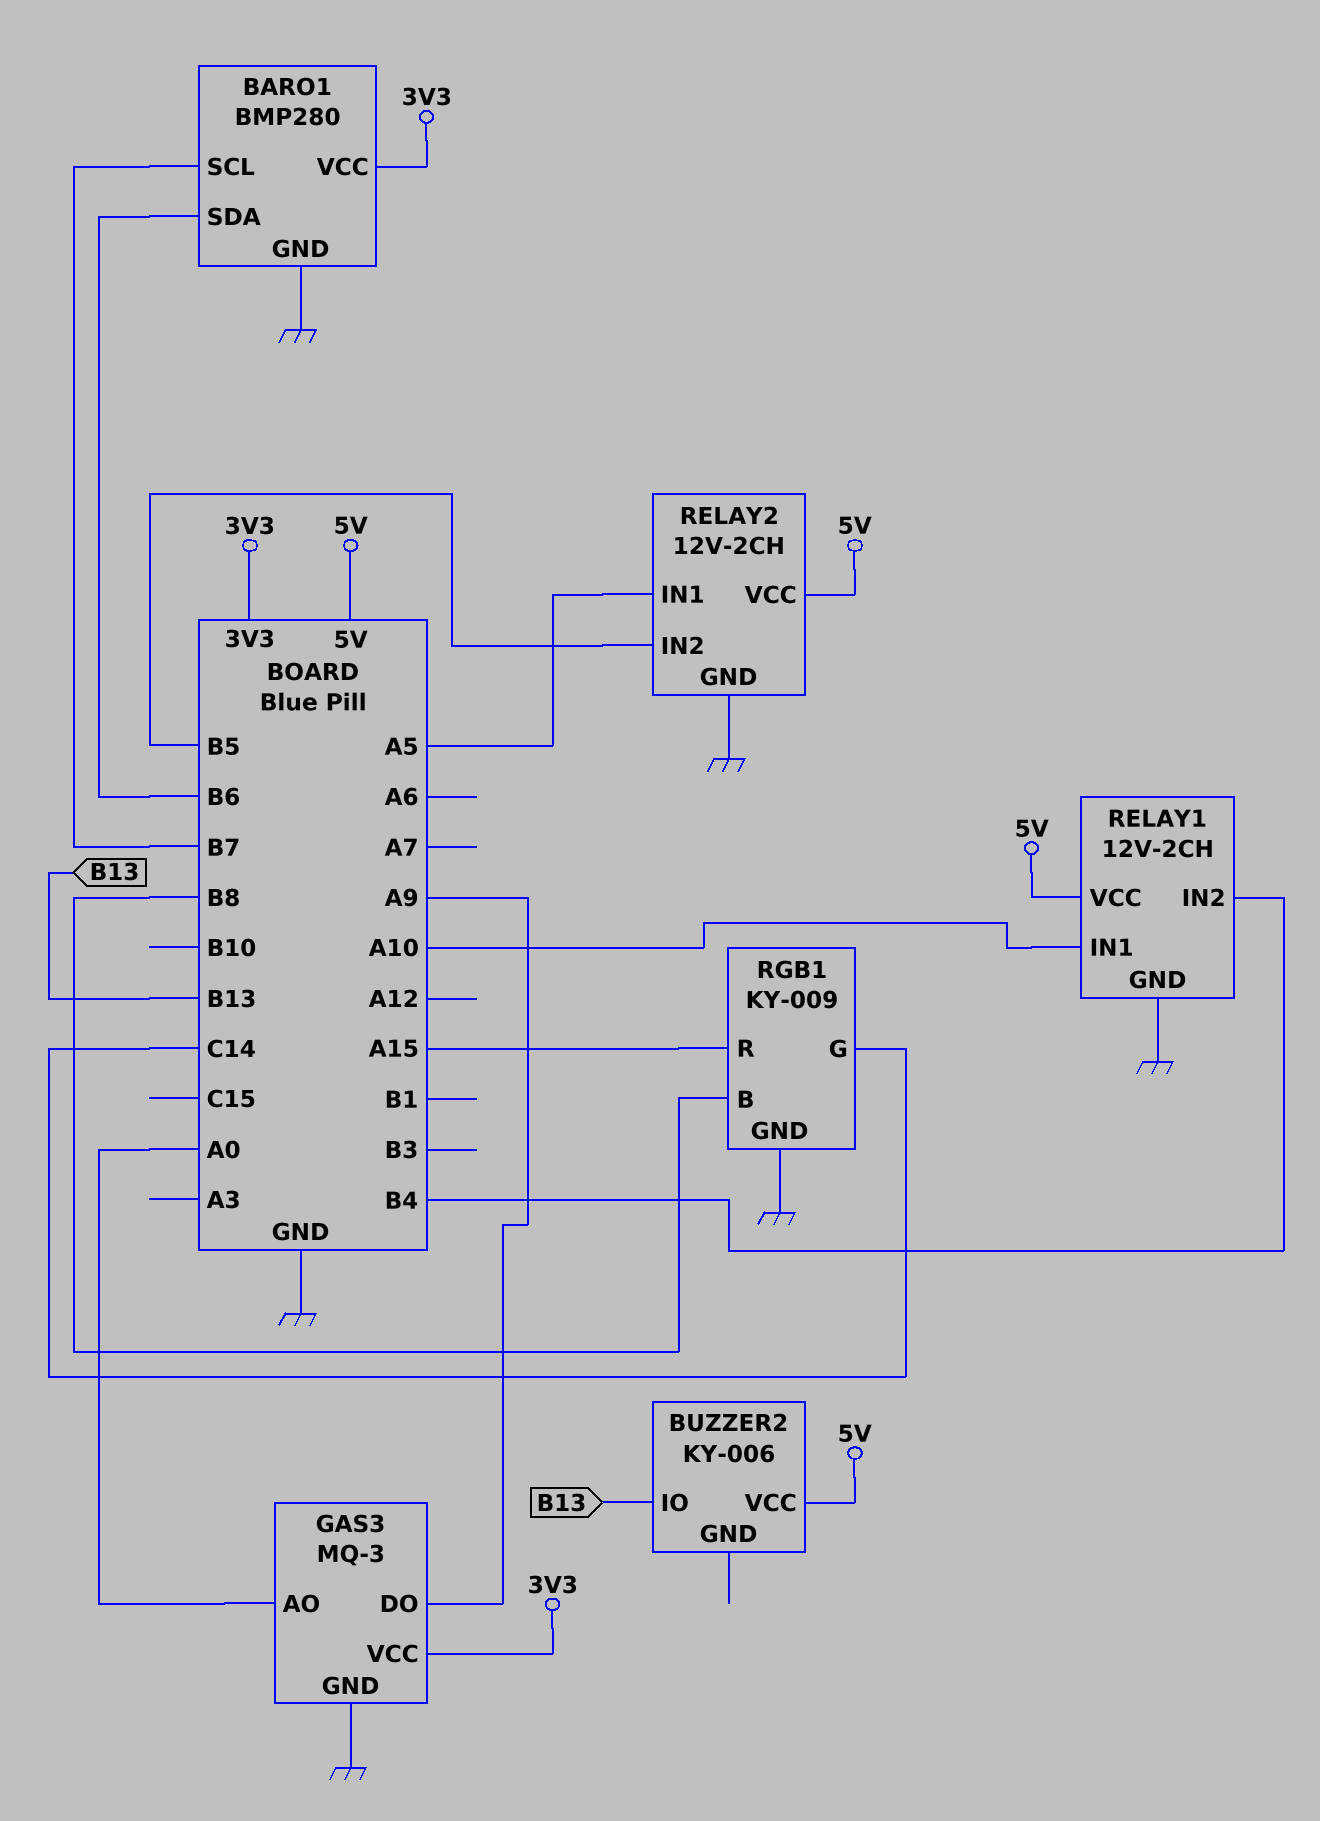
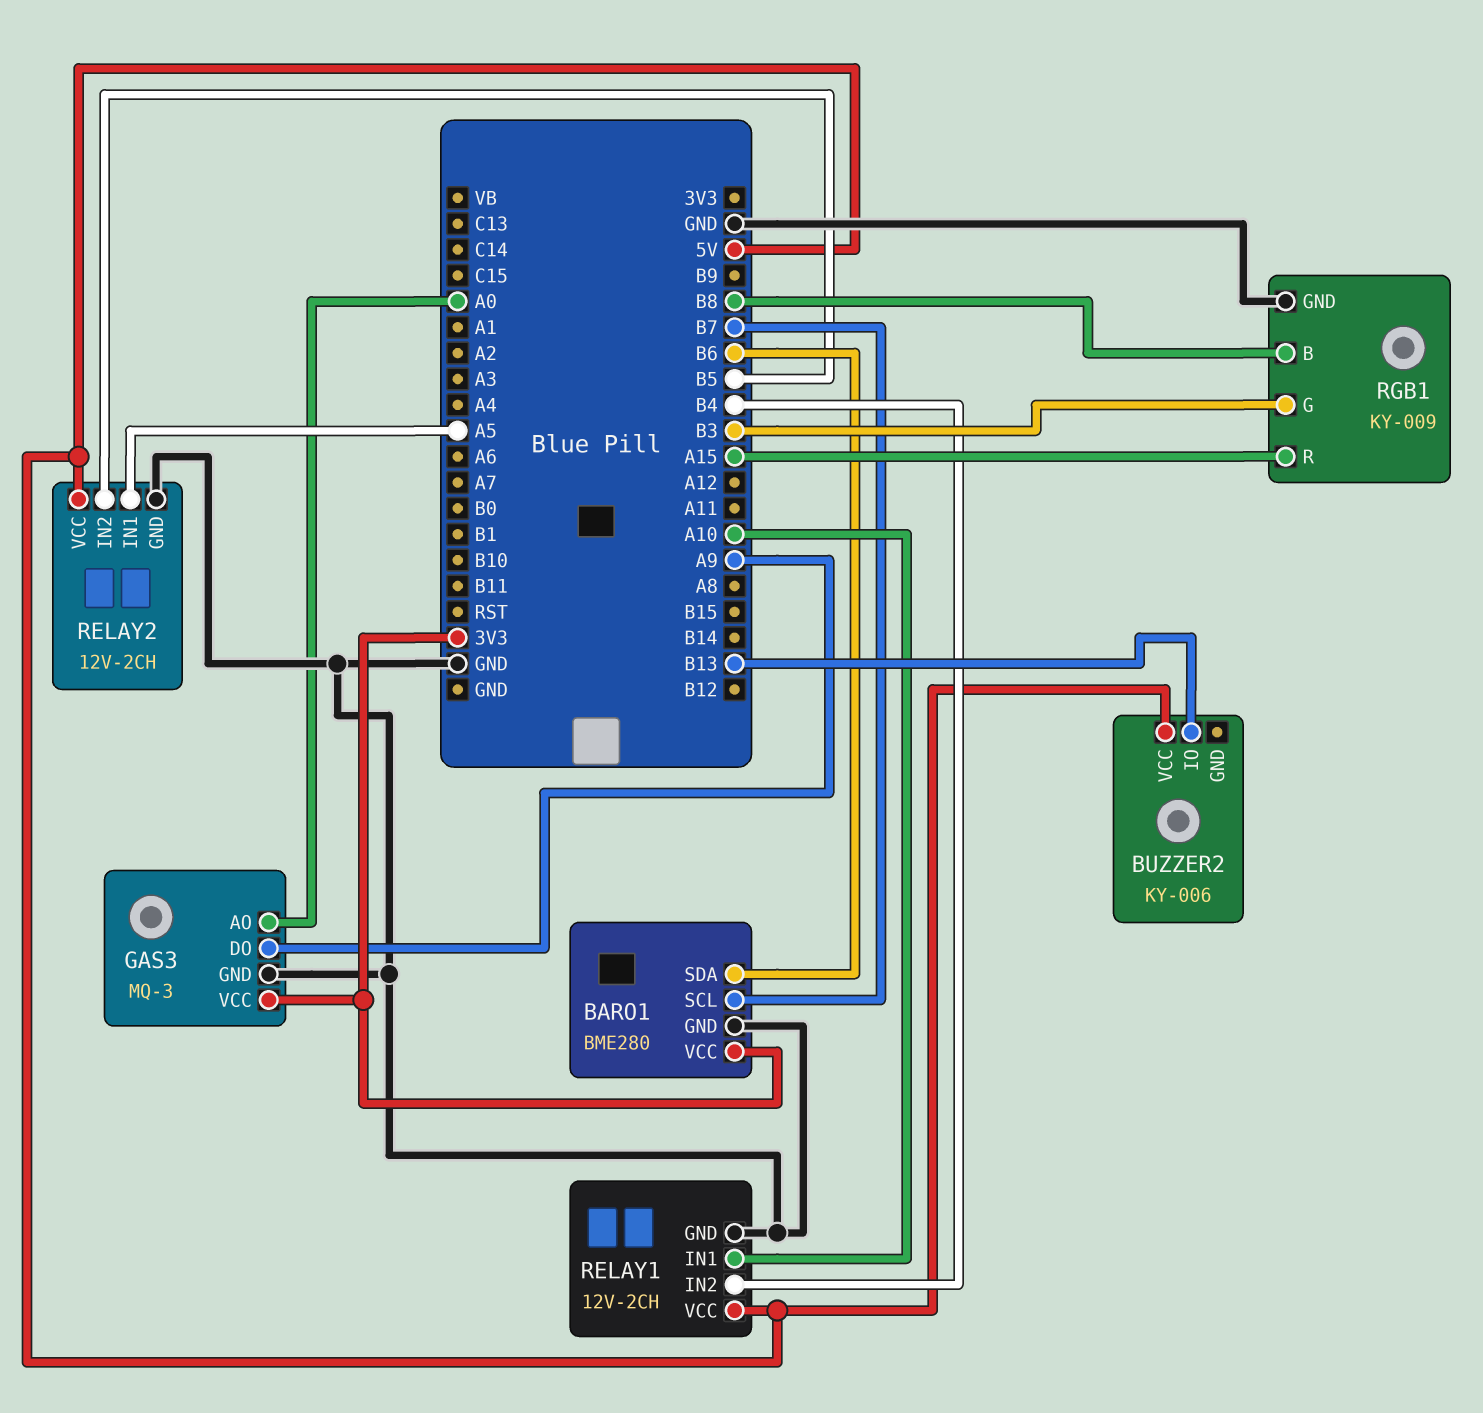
BARO1: BMP280 -> BME280
RGB1 pin G: C14 -> B3

